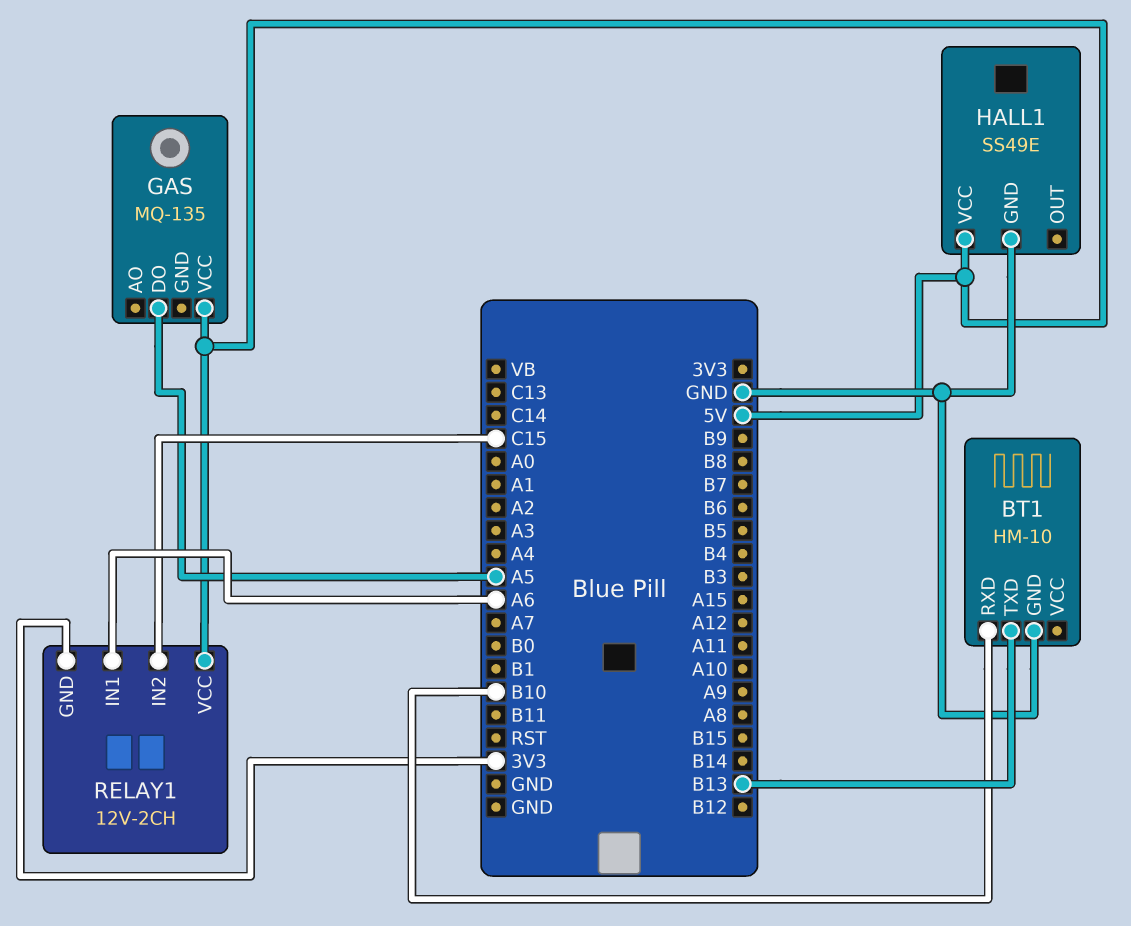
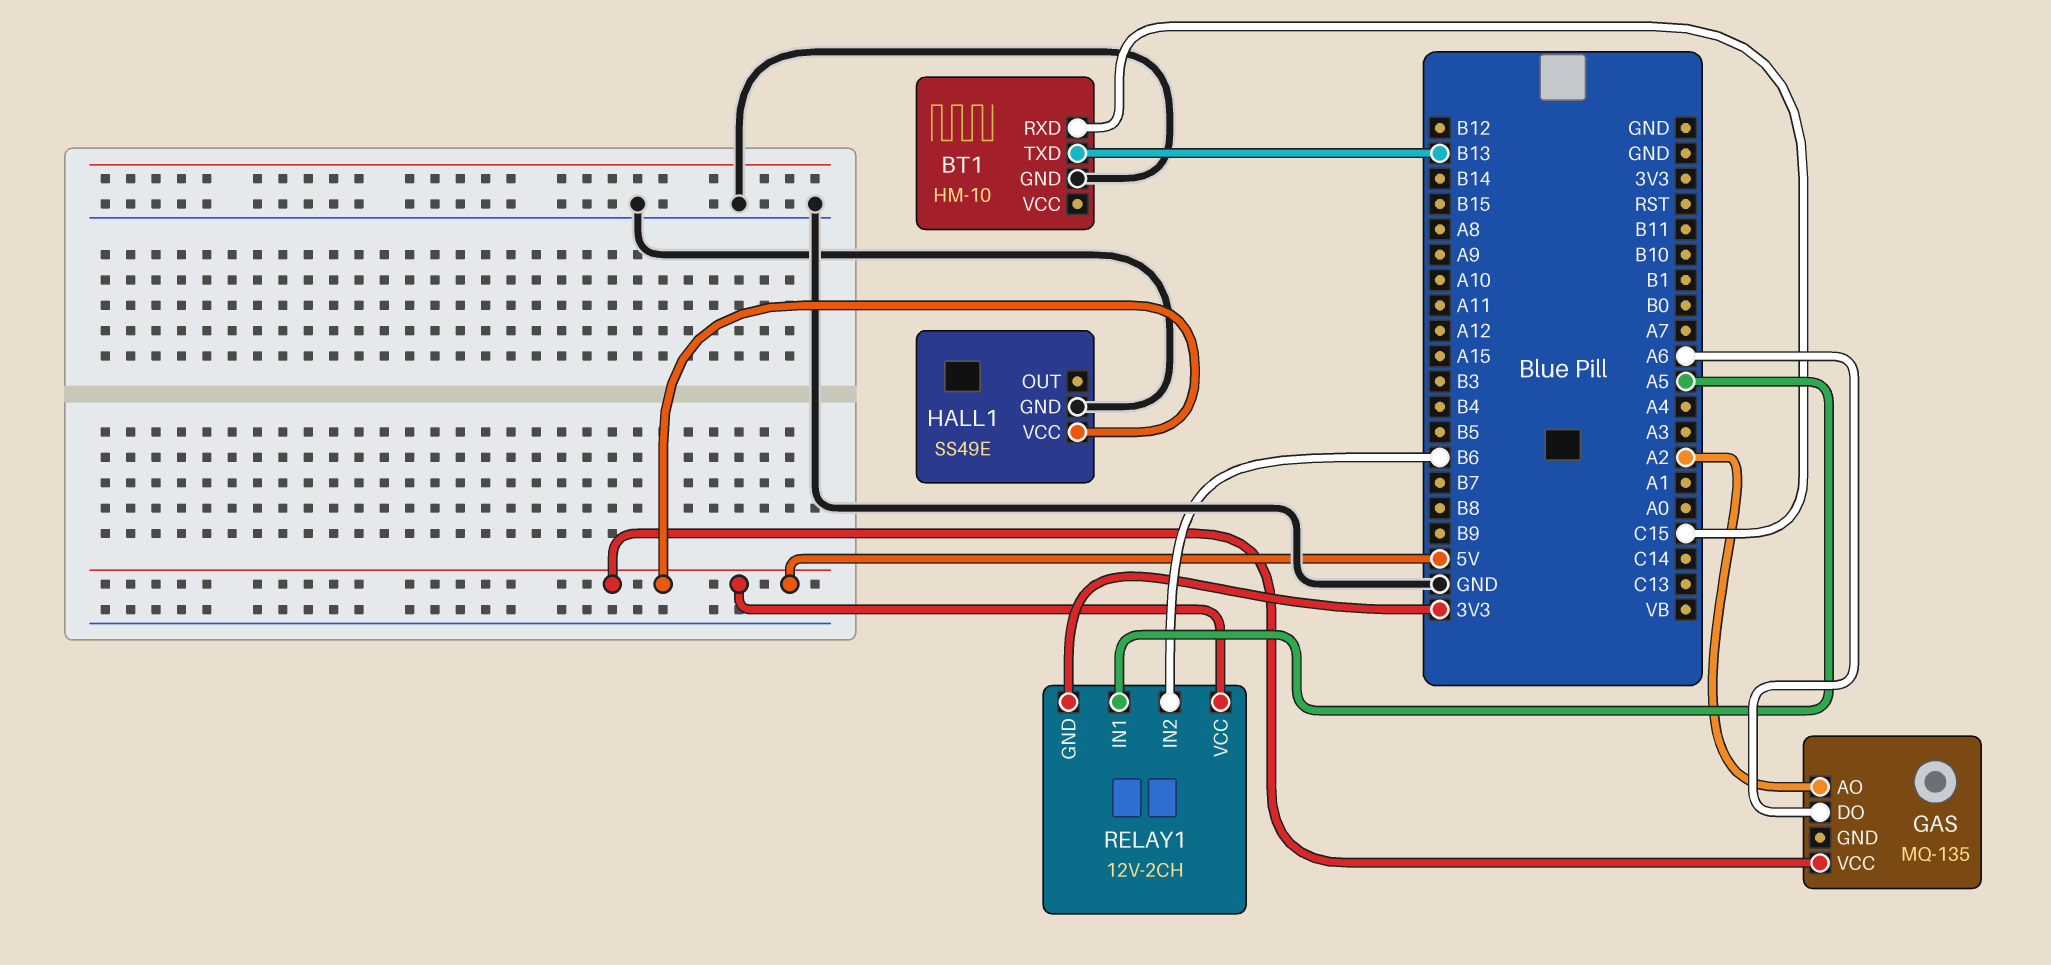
BT1 pin RXD: B10 -> C15
GAS pin AO: none -> A2
GAS pin DO: A5 -> A6
RELAY1 pin IN1: A6 -> A5
RELAY1 pin IN2: C15 -> B6

